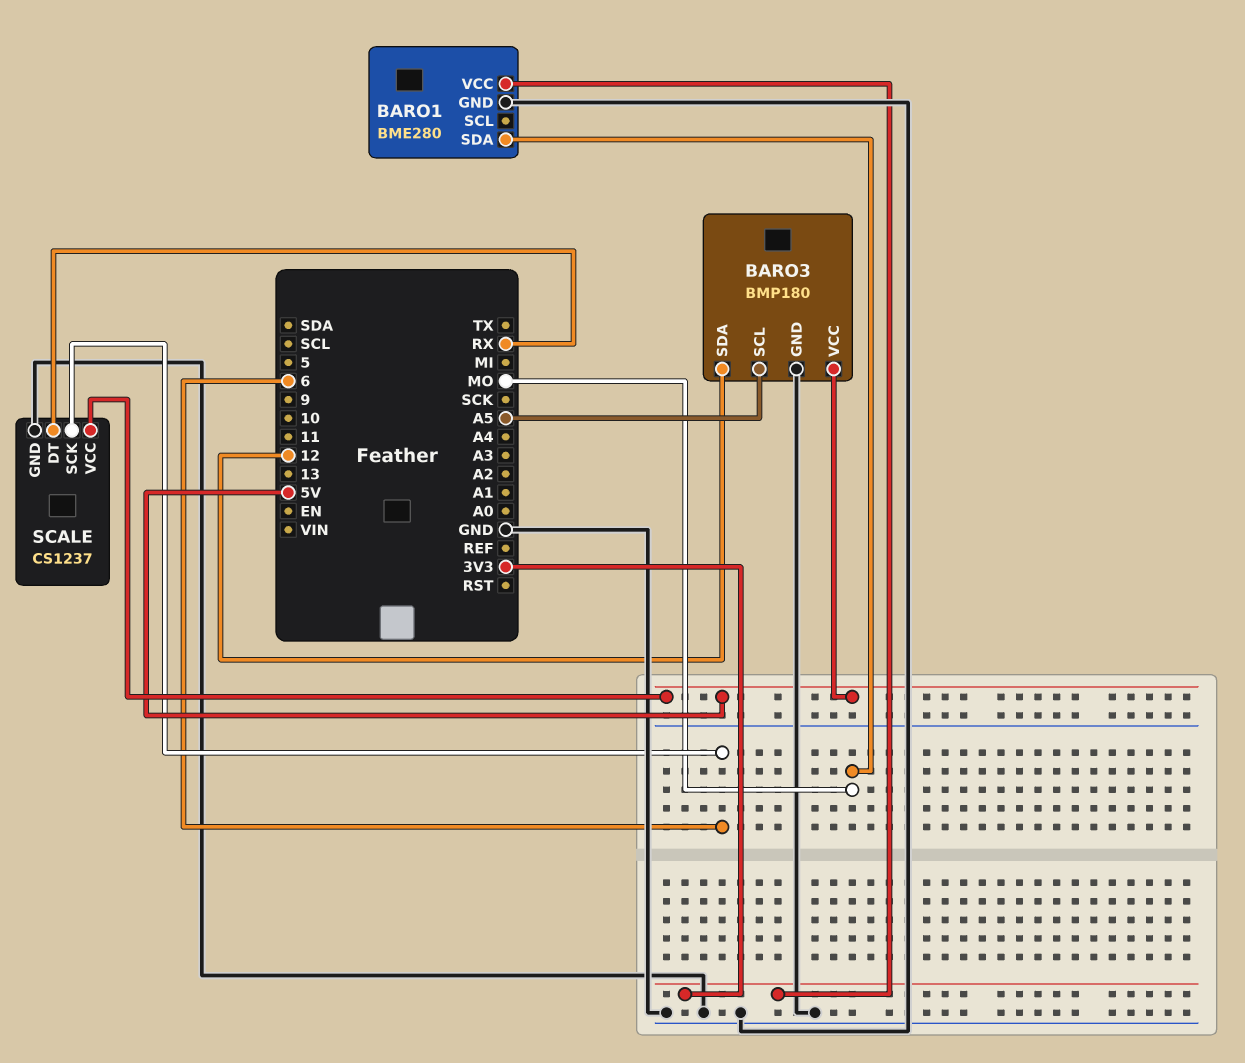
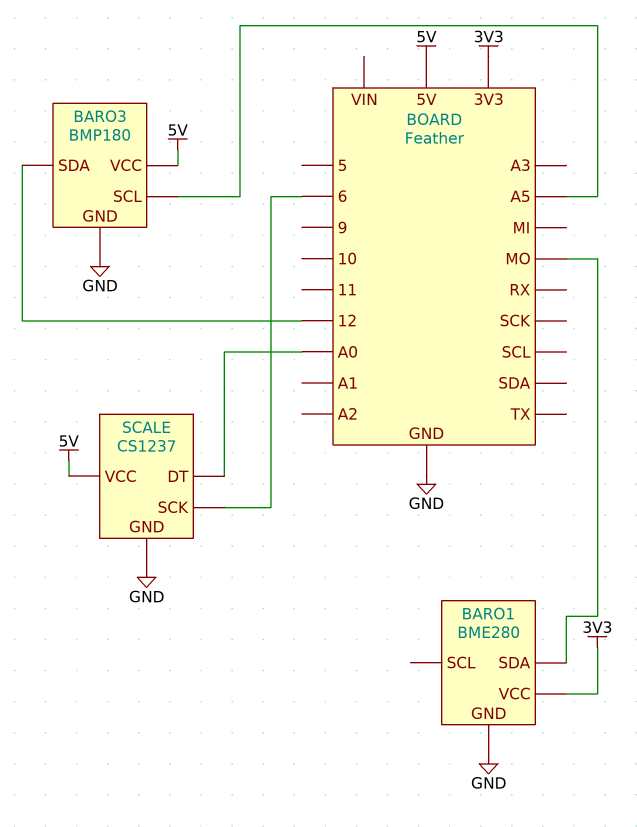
SCALE pin DT: RX -> A0

